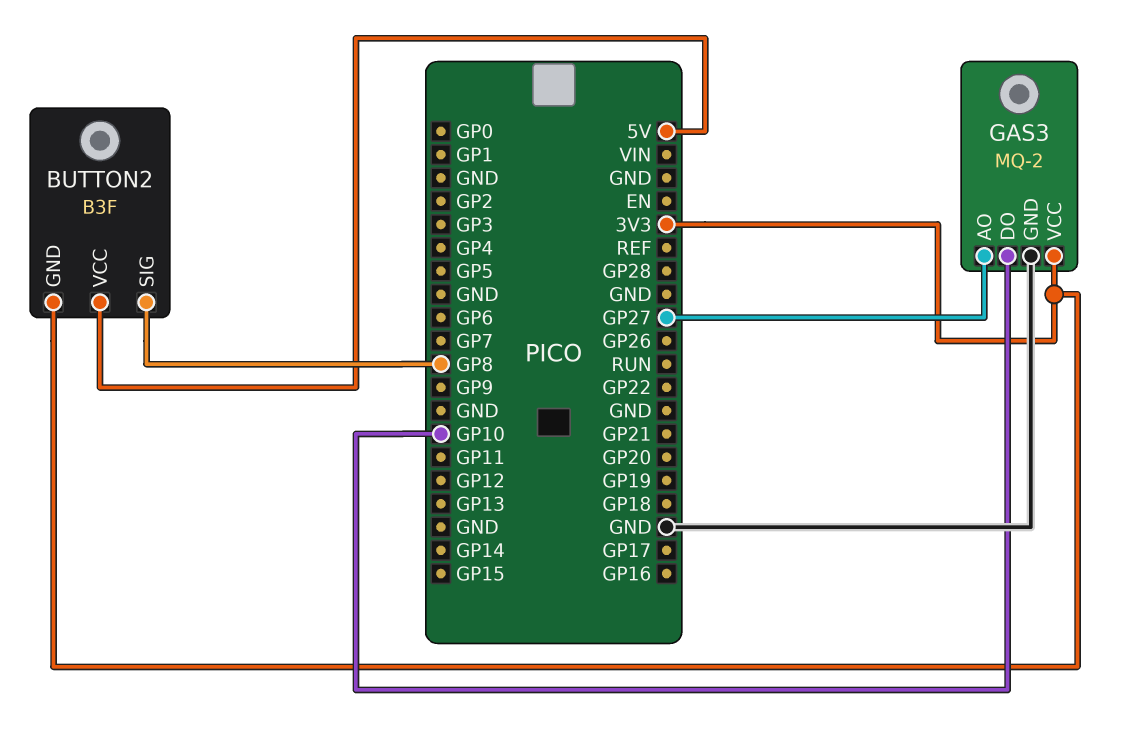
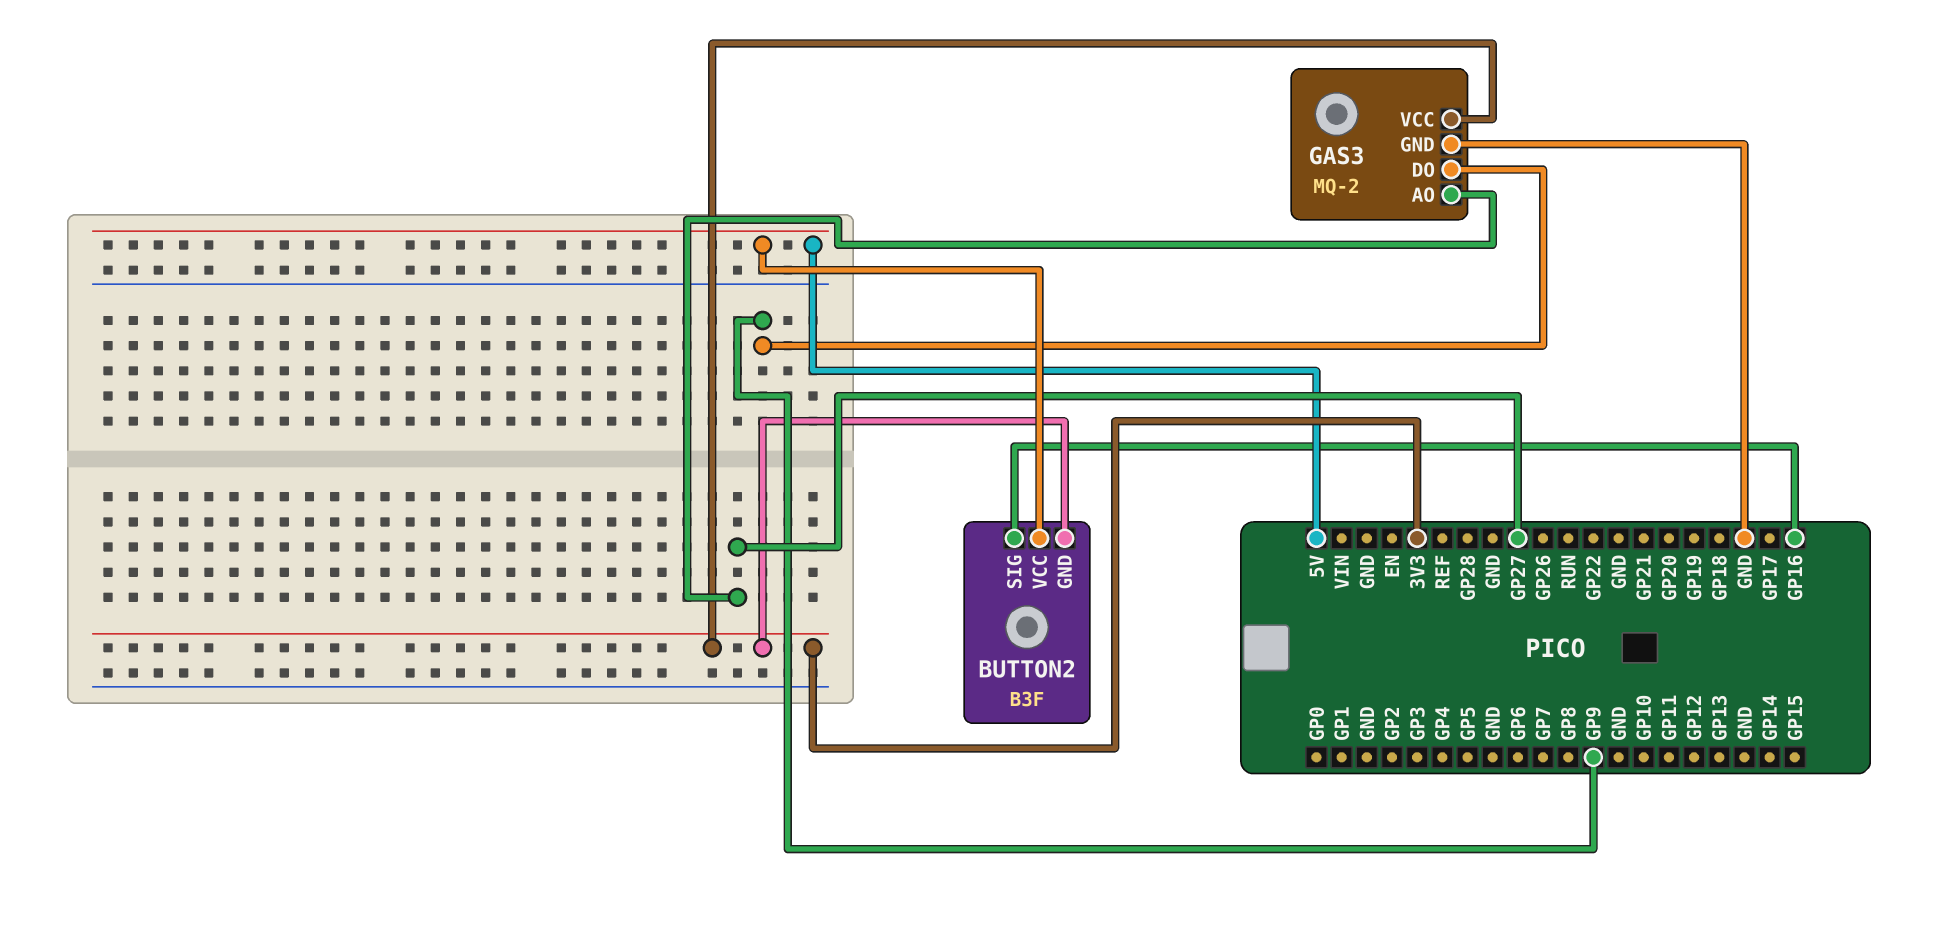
BUTTON2 pin SIG: GP8 -> GP16
GAS3 pin DO: GP10 -> GP9

